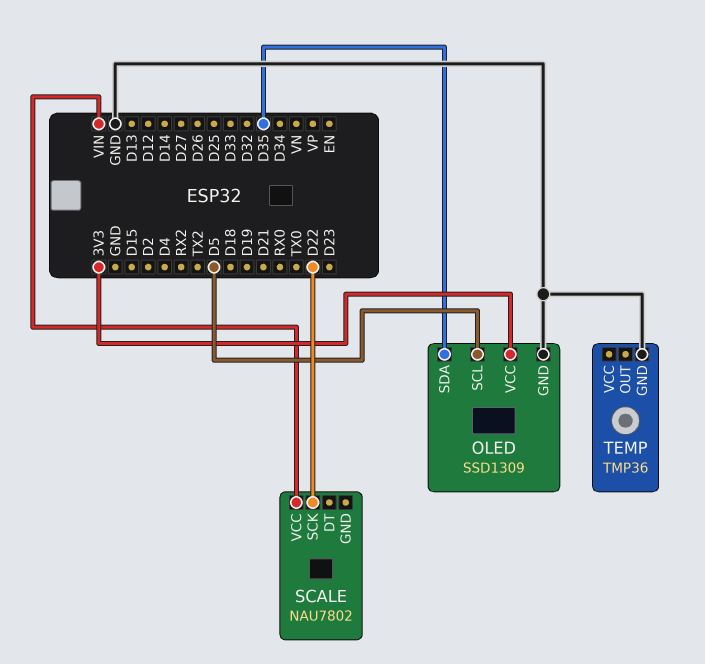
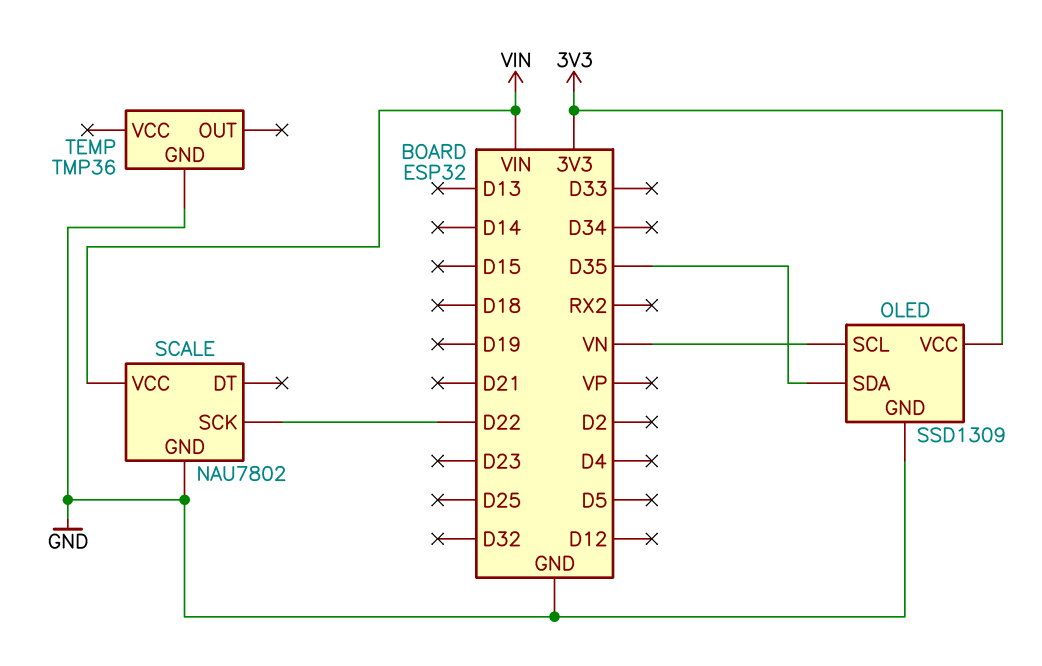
OLED pin SCL: D5 -> VN
SCALE pin GND: none -> GND

